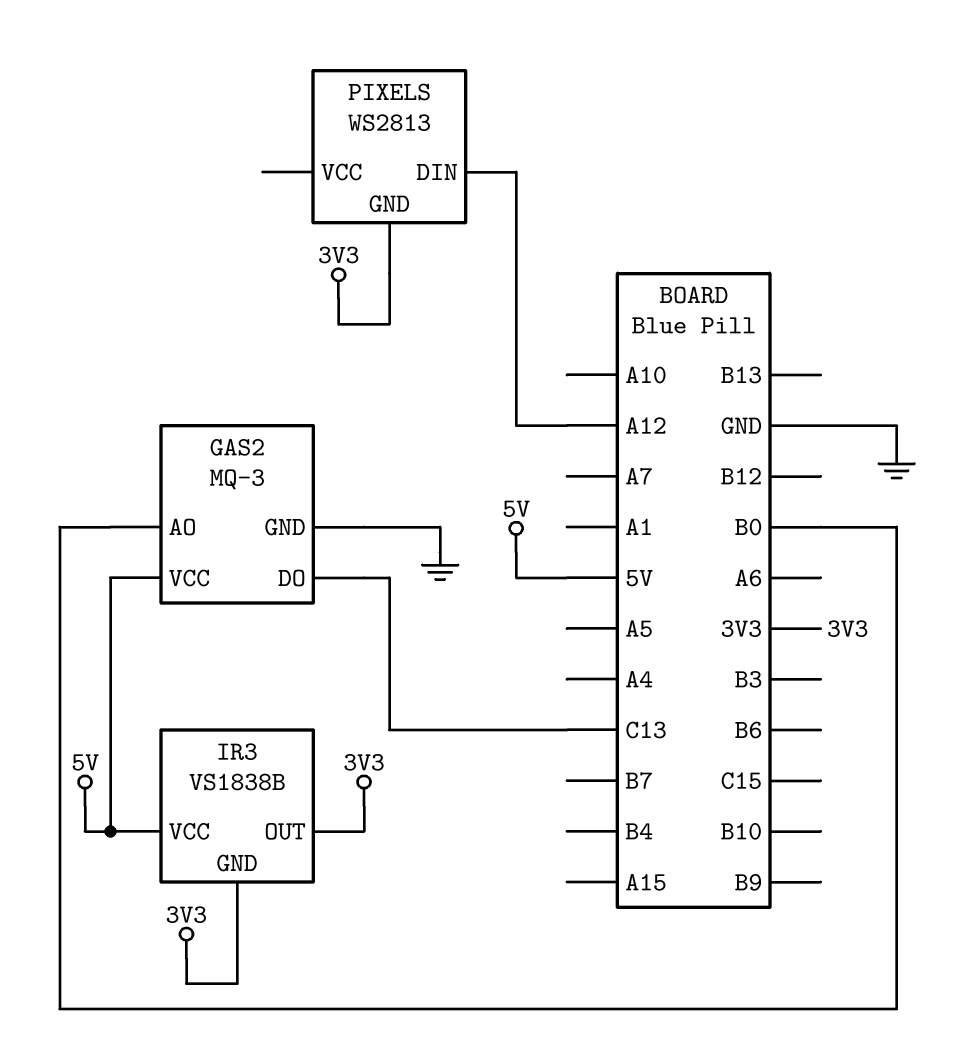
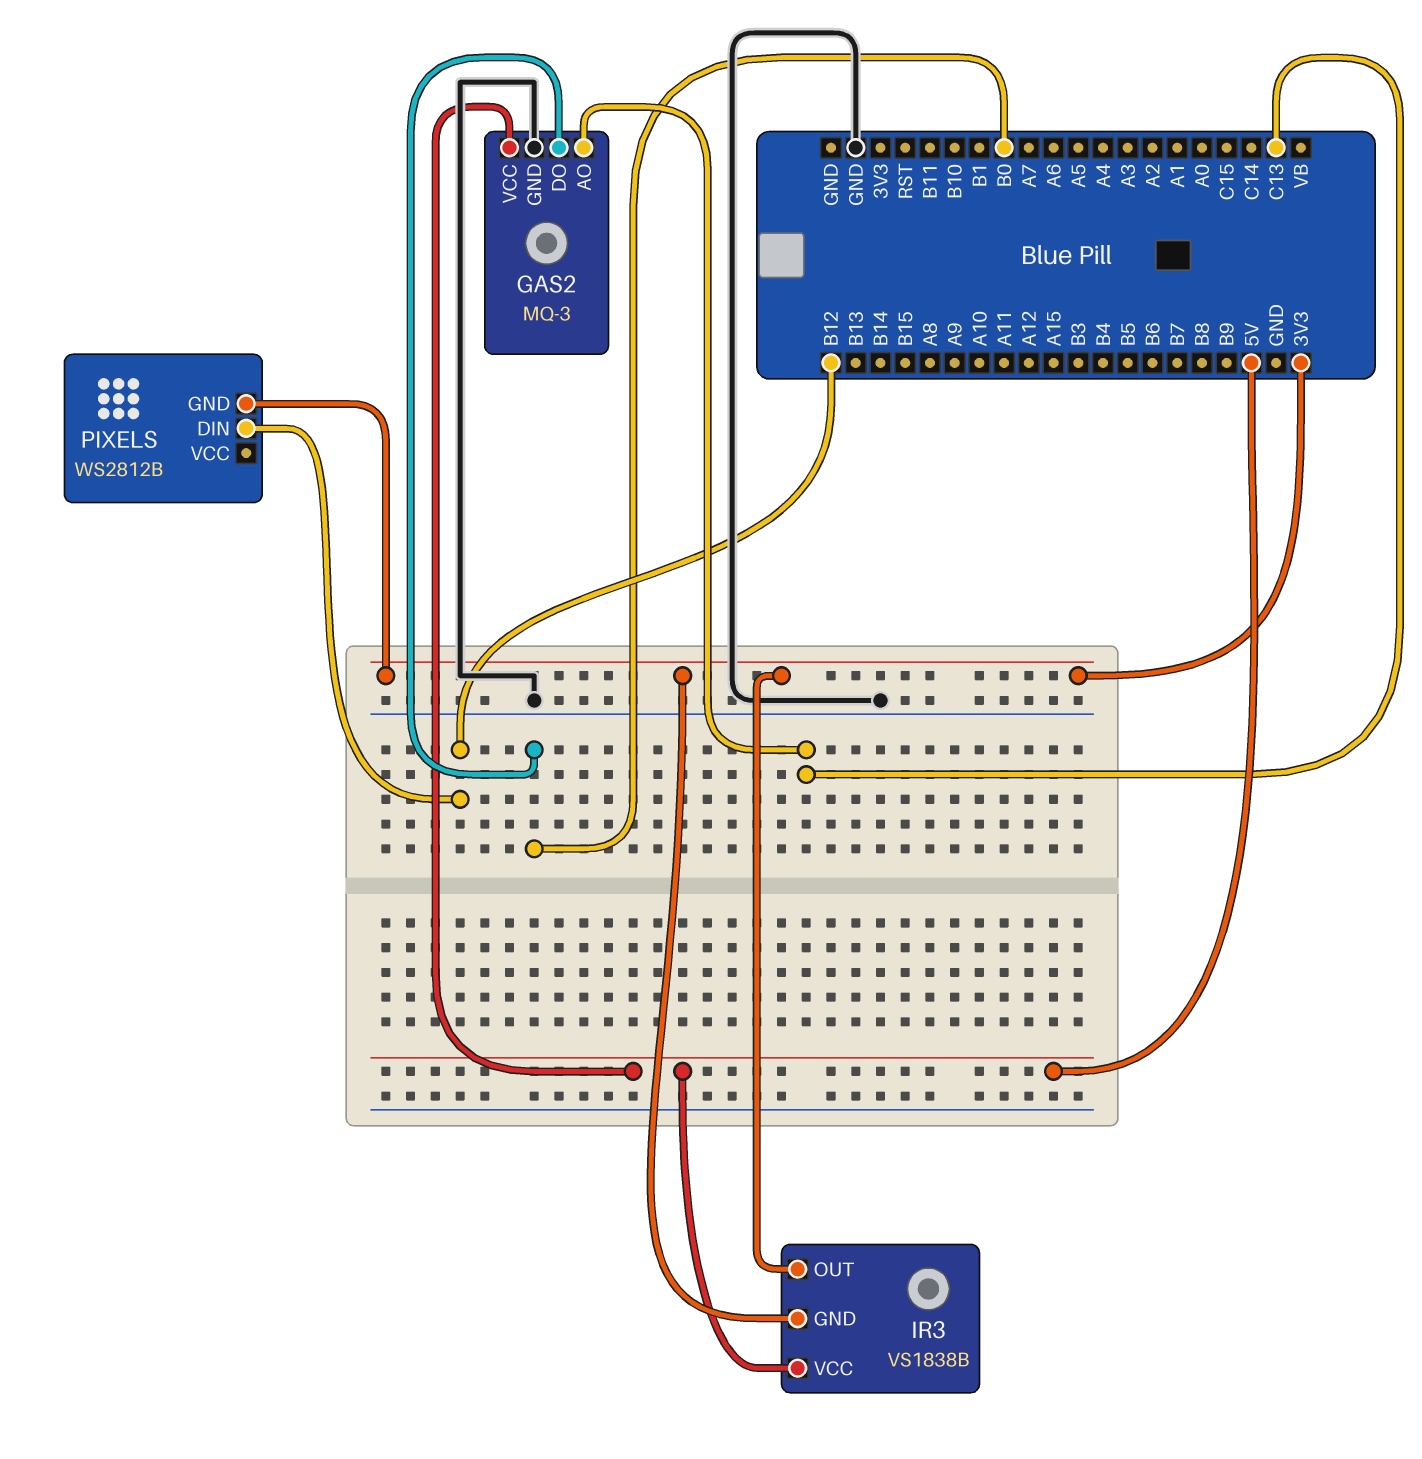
GAS2 pin AO: B0 -> C13
GAS2 pin DO: C13 -> B0
PIXELS: WS2813 -> WS2812B
PIXELS pin DIN: A12 -> B12

